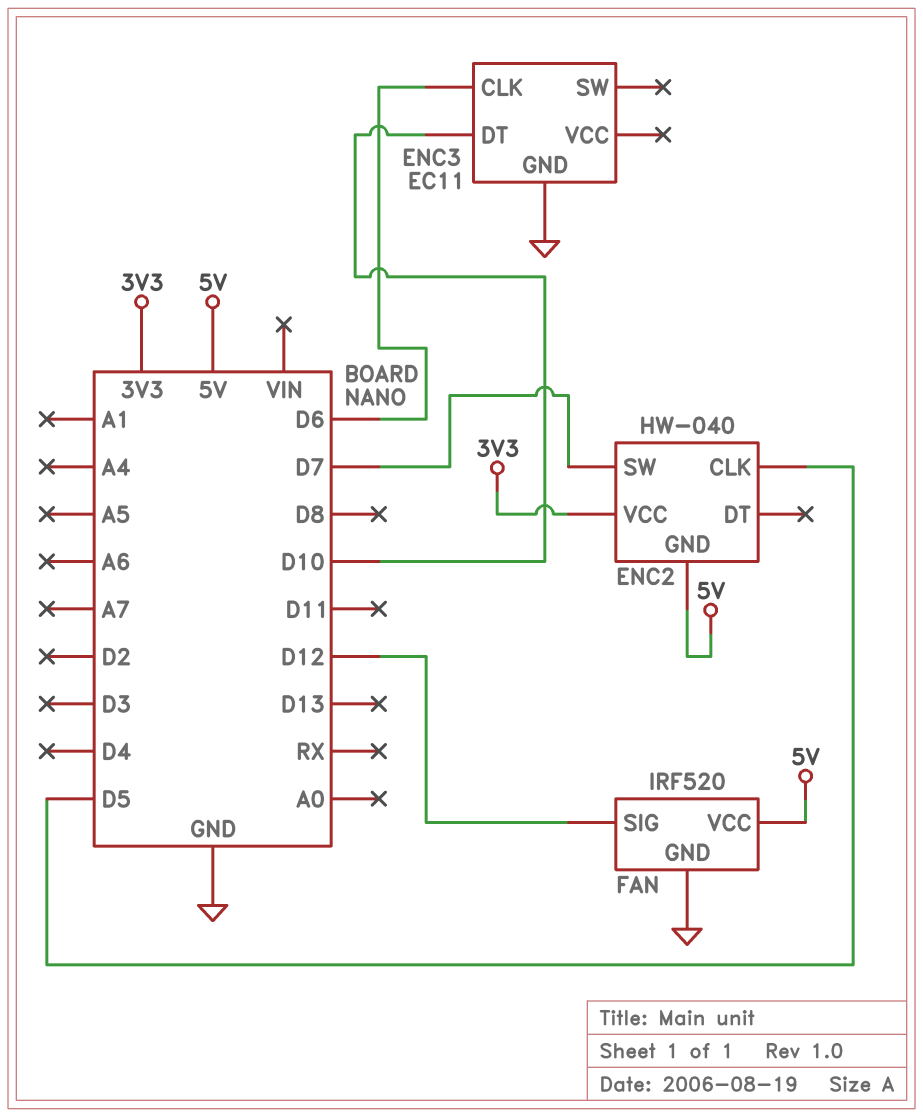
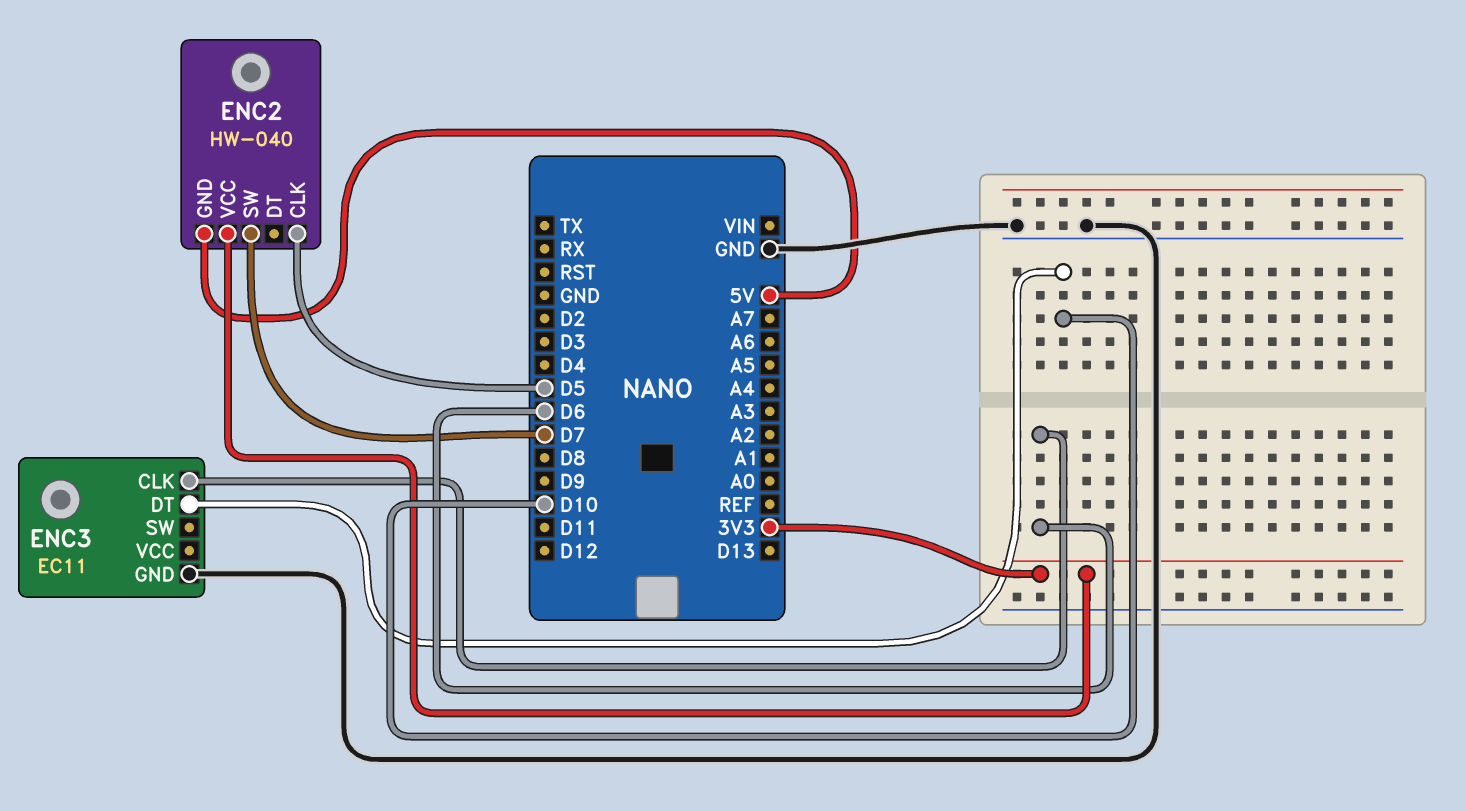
FAN: IRF520 -> none
FAN pin GND: GND -> none
FAN pin SIG: D12 -> none
FAN pin VCC: 5V -> none

